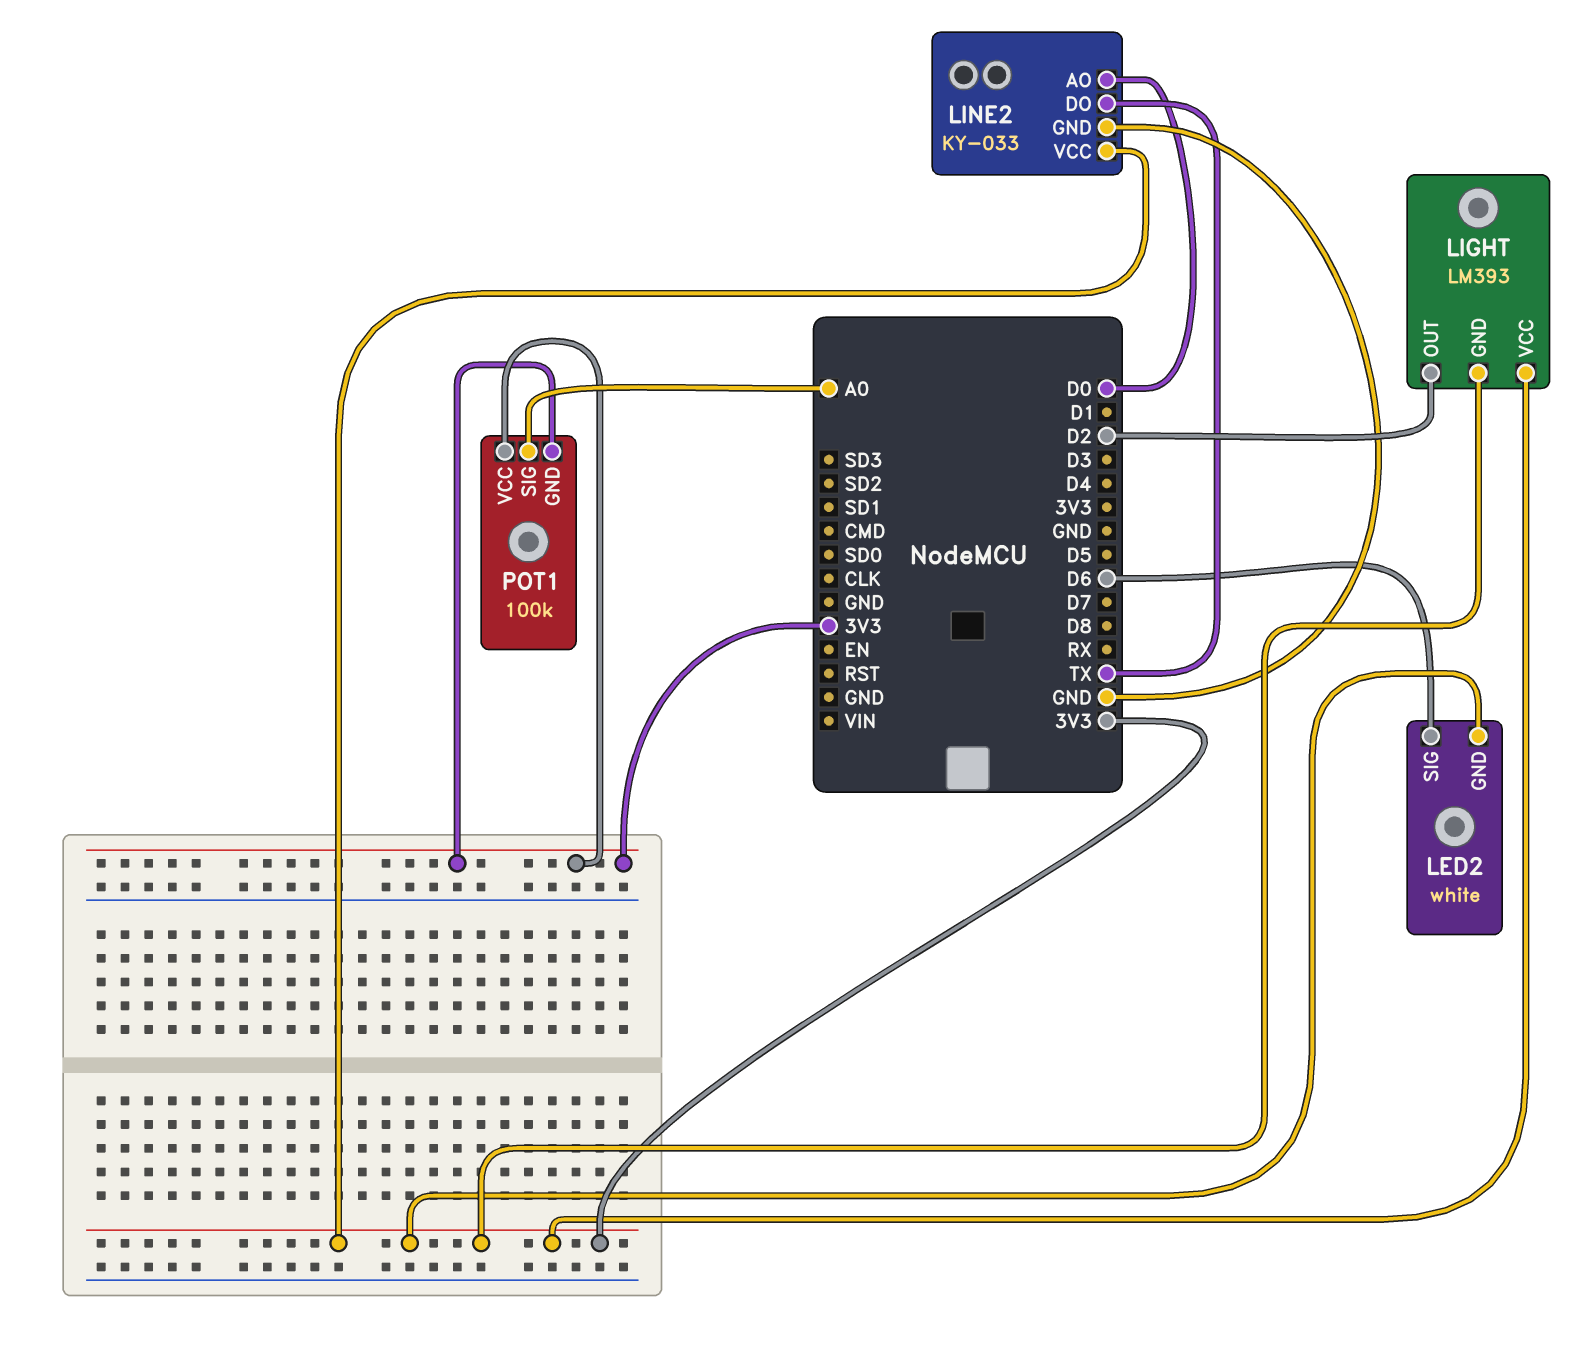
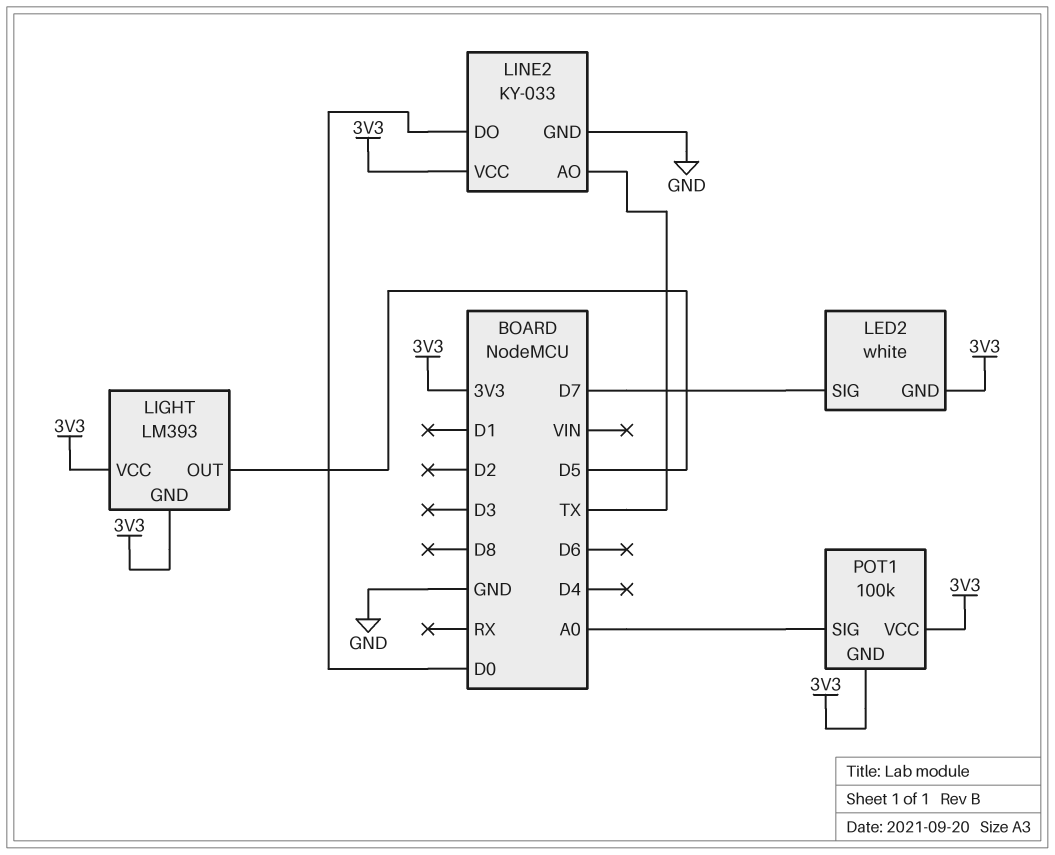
LED2 pin SIG: D6 -> D7
LIGHT pin OUT: D2 -> D5
LINE2 pin AO: D0 -> TX
LINE2 pin DO: TX -> D0

